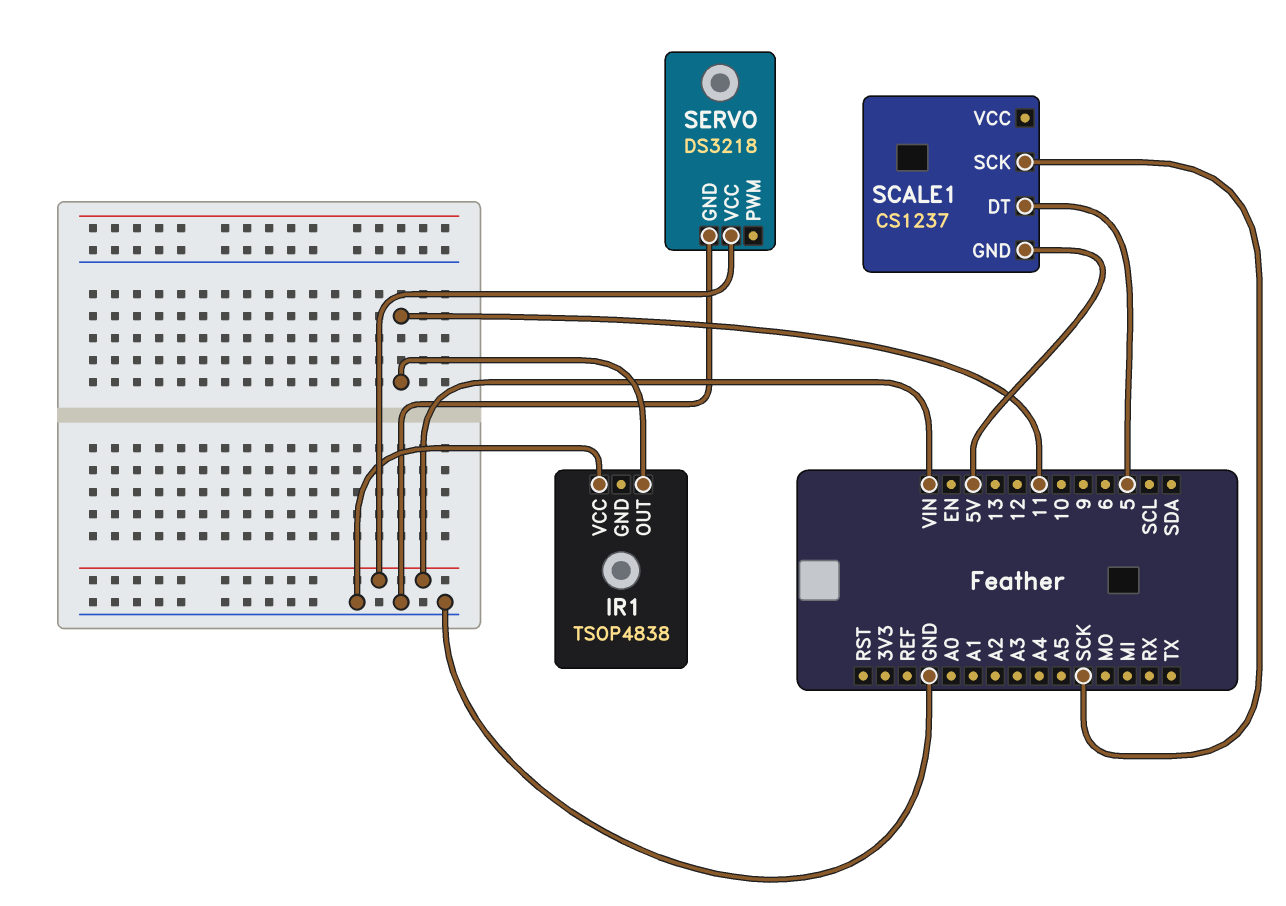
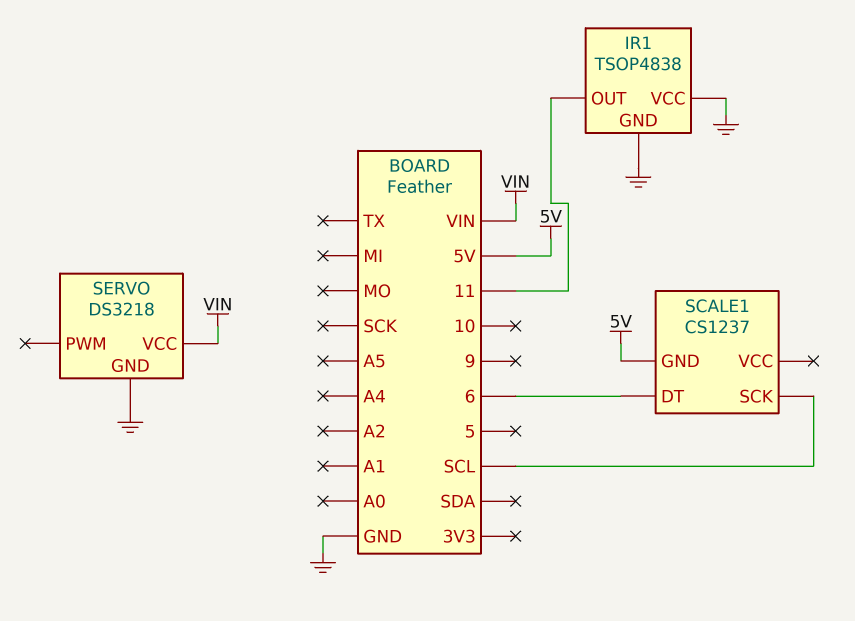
IR1 pin GND: none -> GND
SCALE1 pin DT: 5 -> 6
SCALE1 pin SCK: SCK -> SCL

